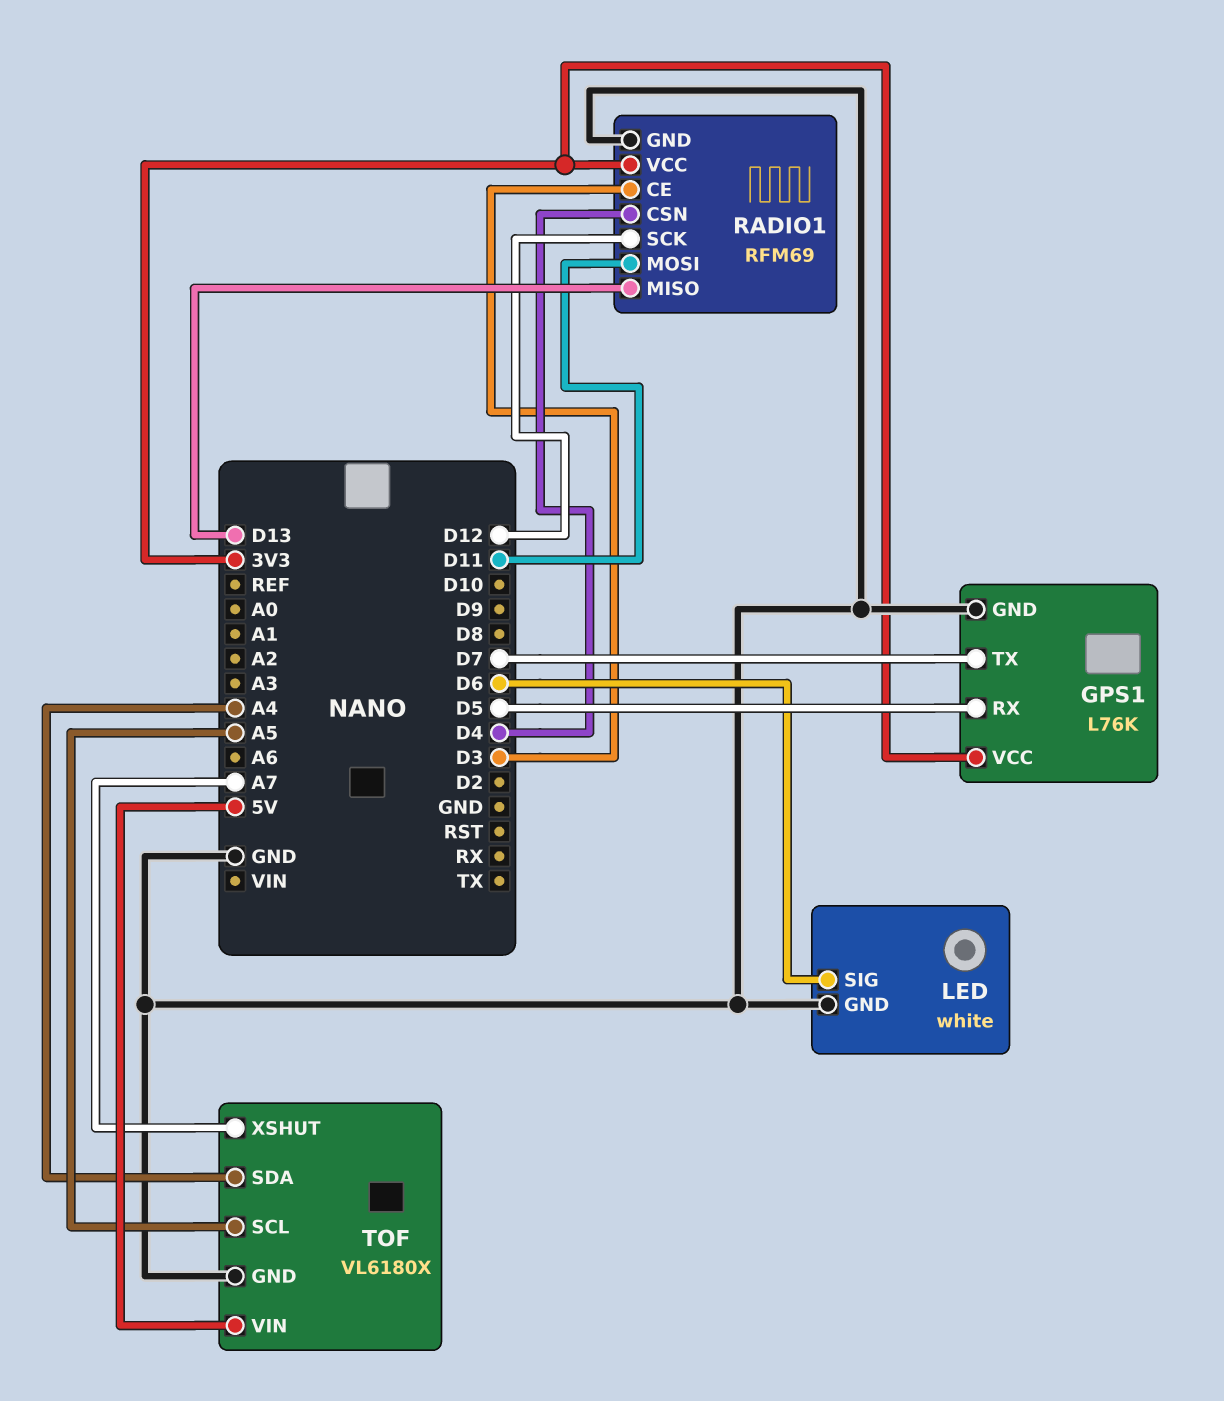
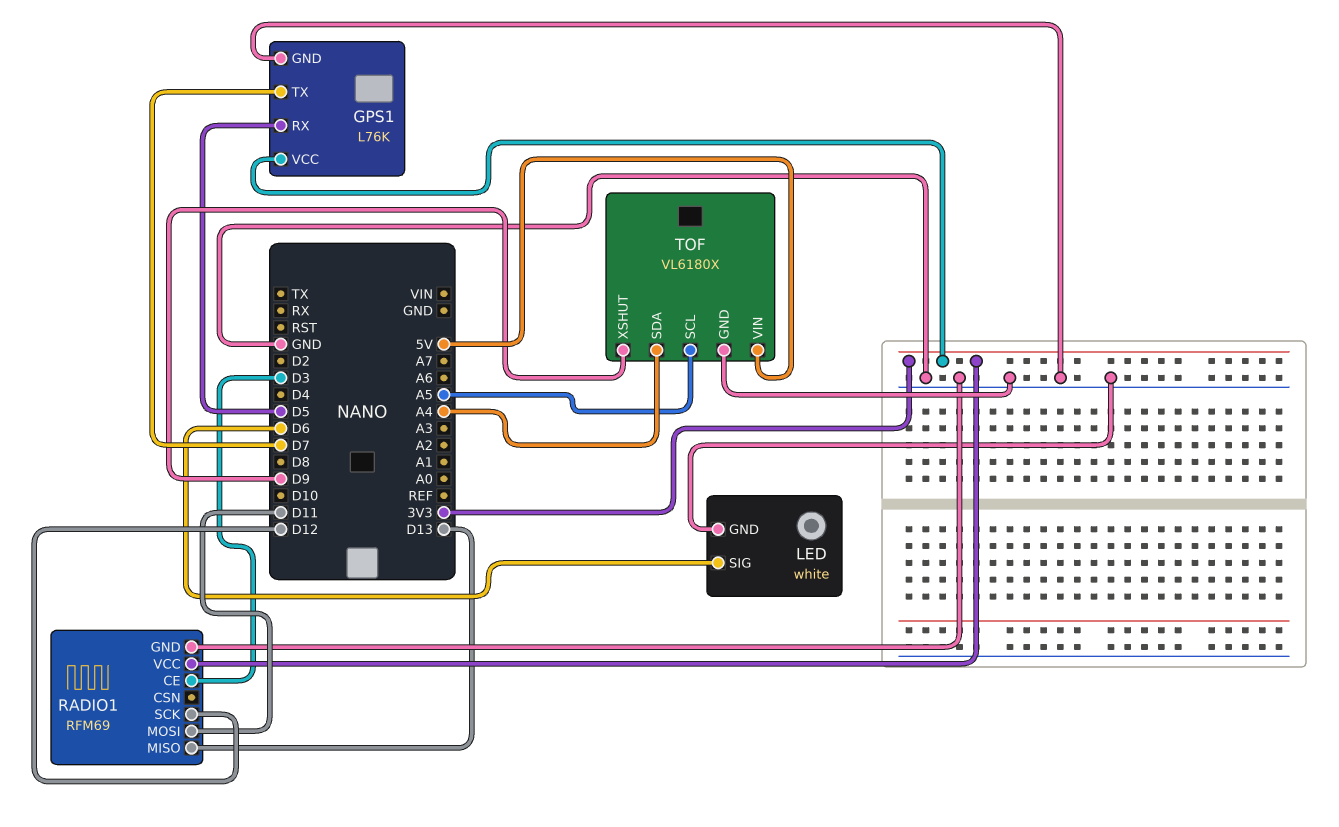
RADIO1 pin CSN: D4 -> none
TOF pin XSHUT: A7 -> D9

